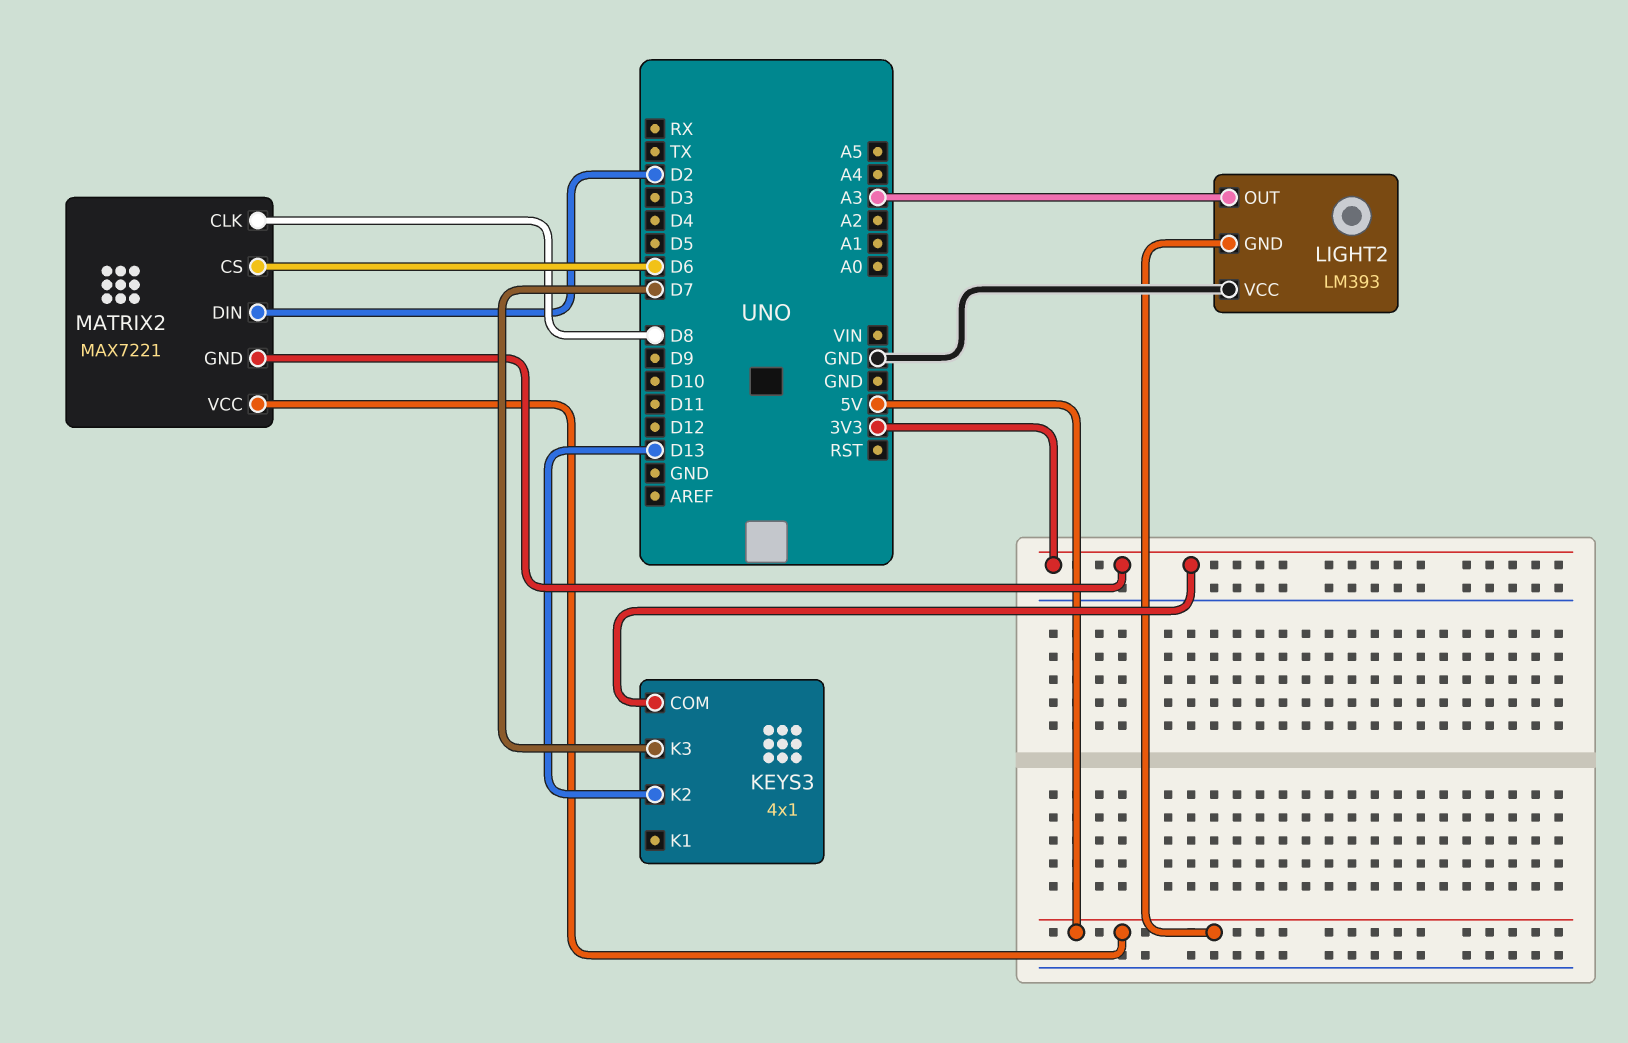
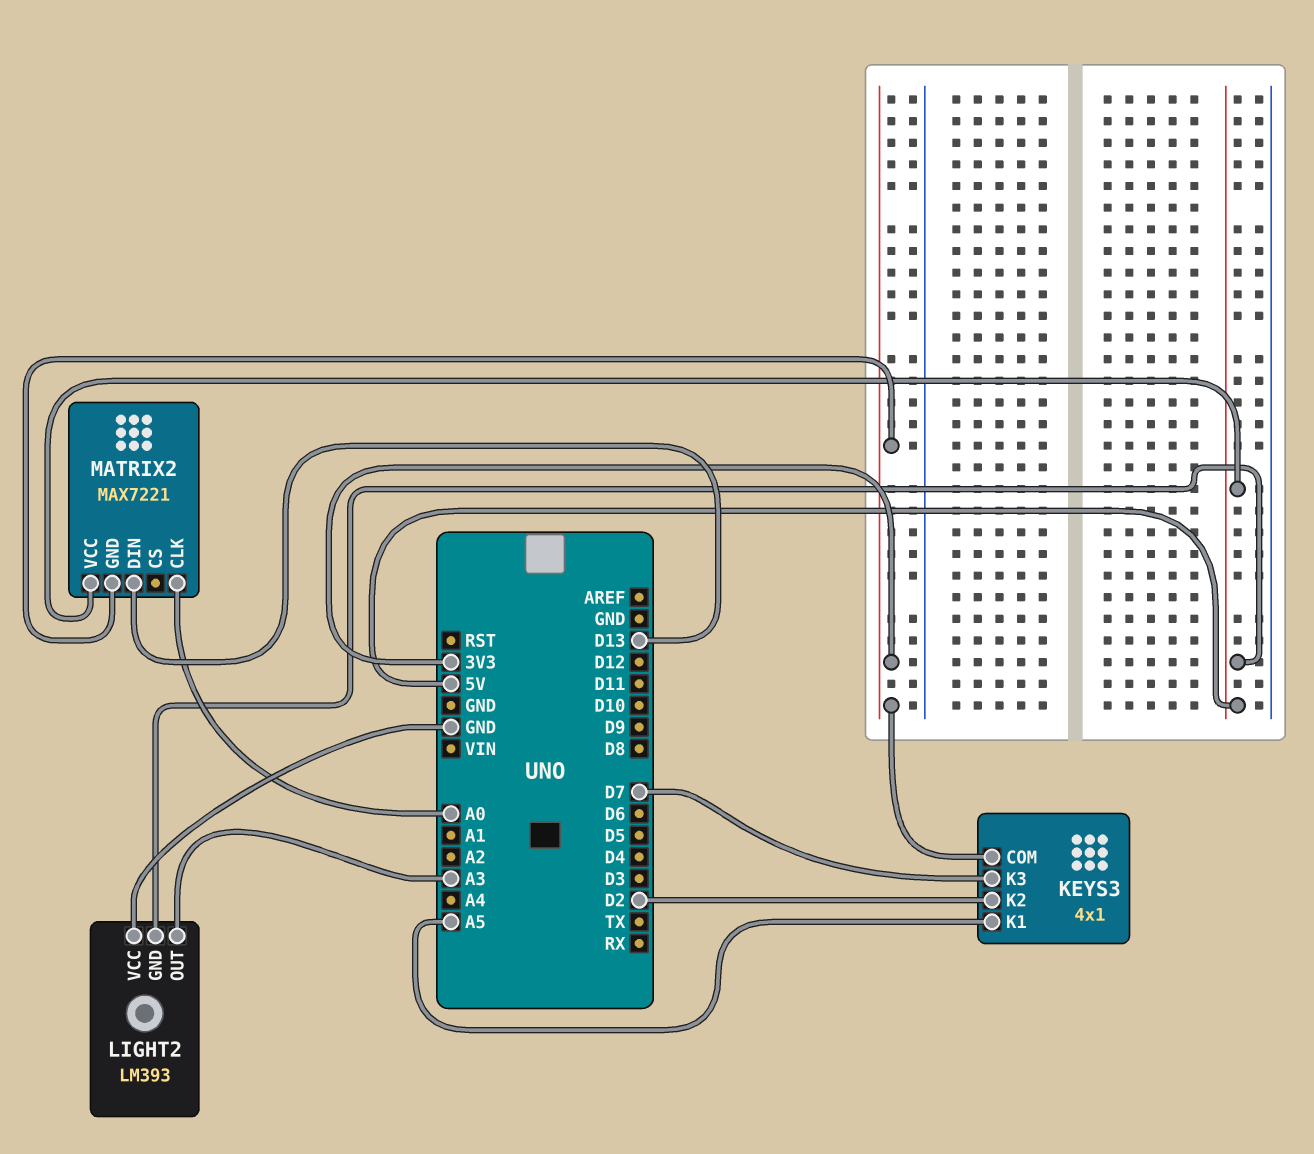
KEYS3 pin K1: none -> A5
KEYS3 pin K2: D13 -> D2
MATRIX2 pin CLK: D8 -> A0
MATRIX2 pin CS: D6 -> none
MATRIX2 pin DIN: D2 -> D13

